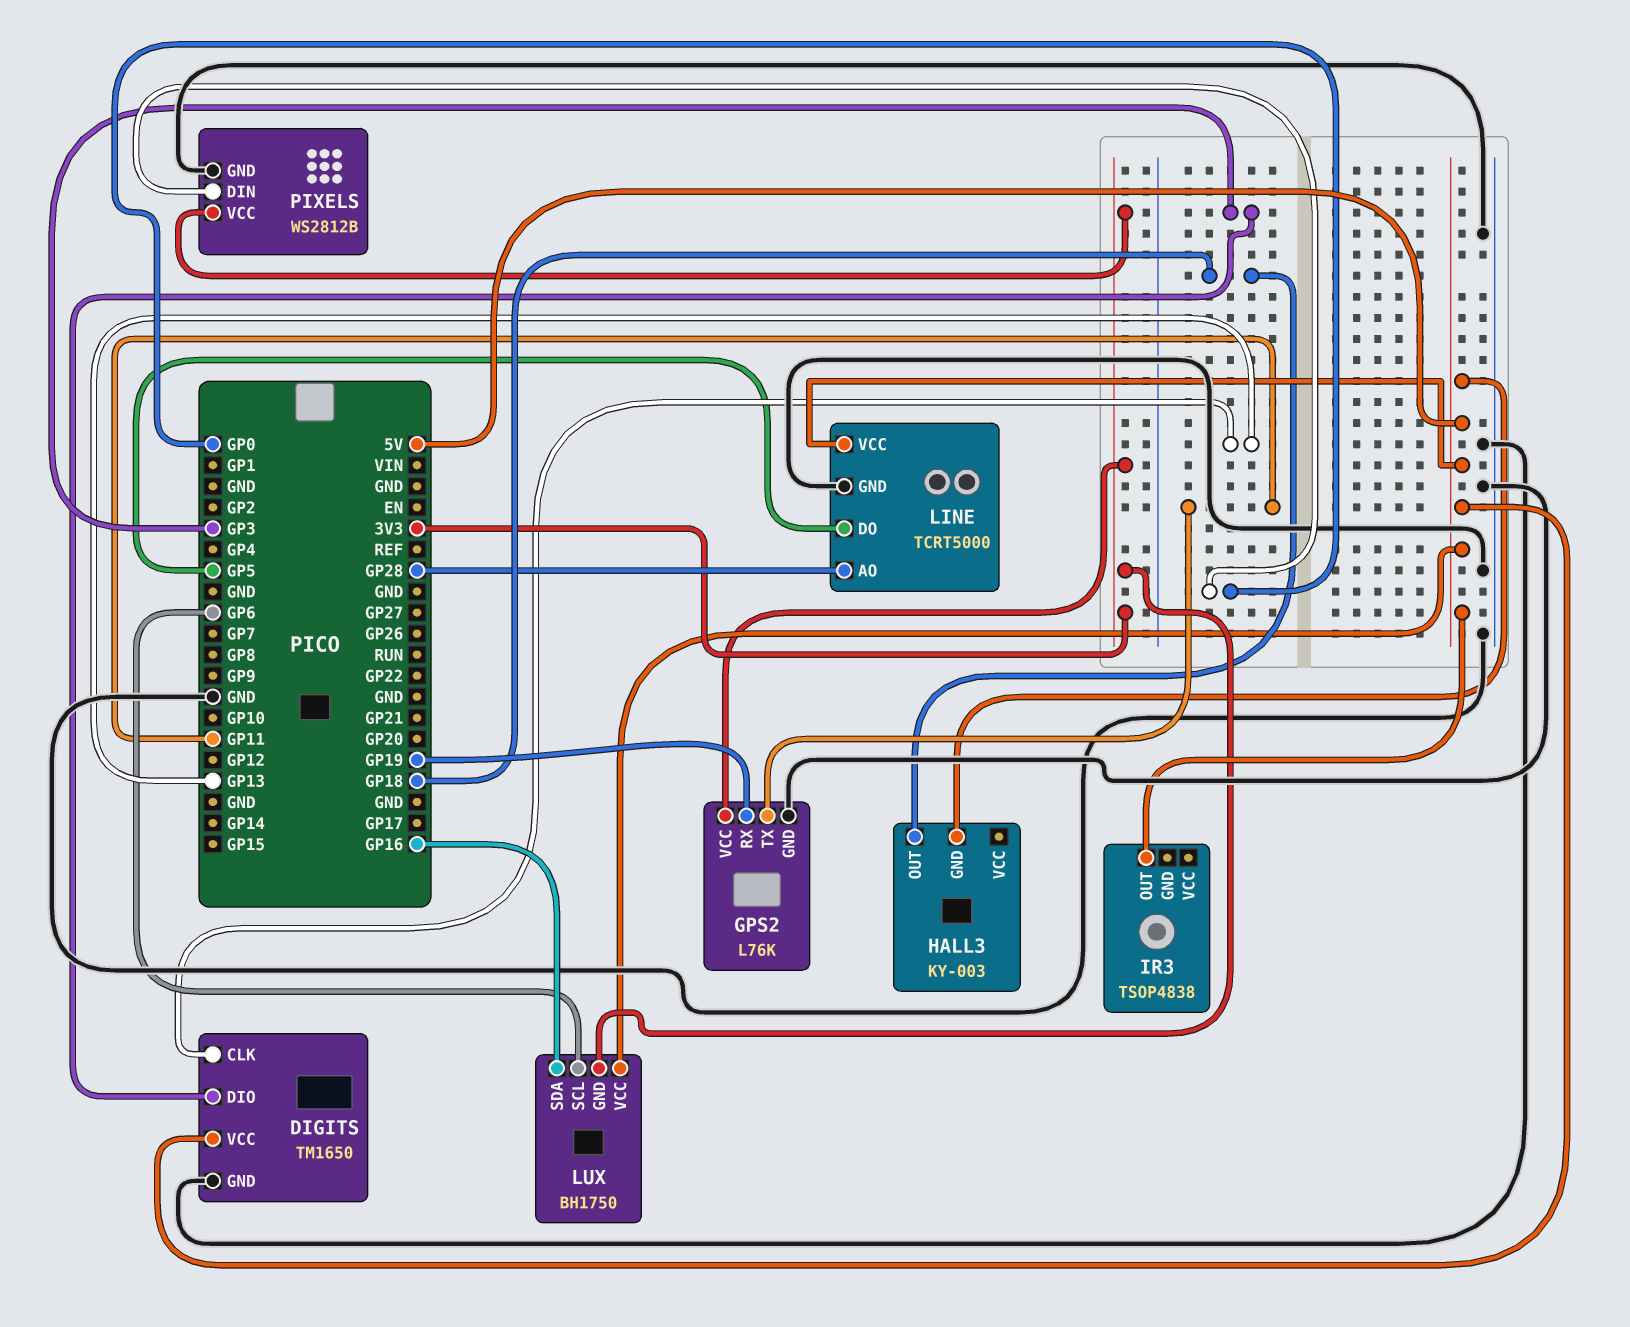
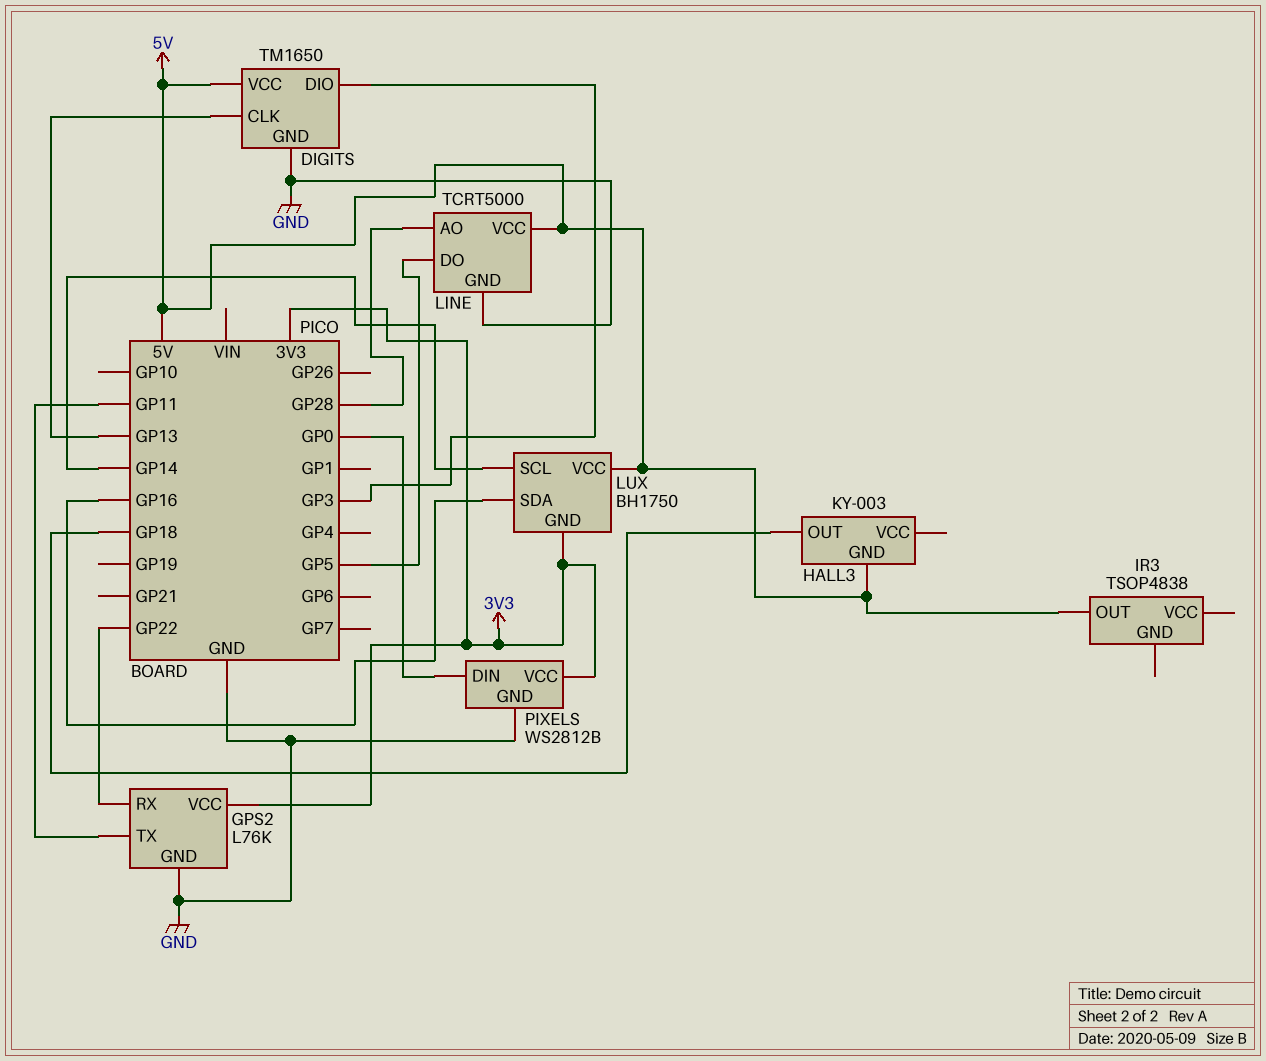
GPS2 pin RX: GP19 -> GP22
LUX pin SCL: GP6 -> GP14

